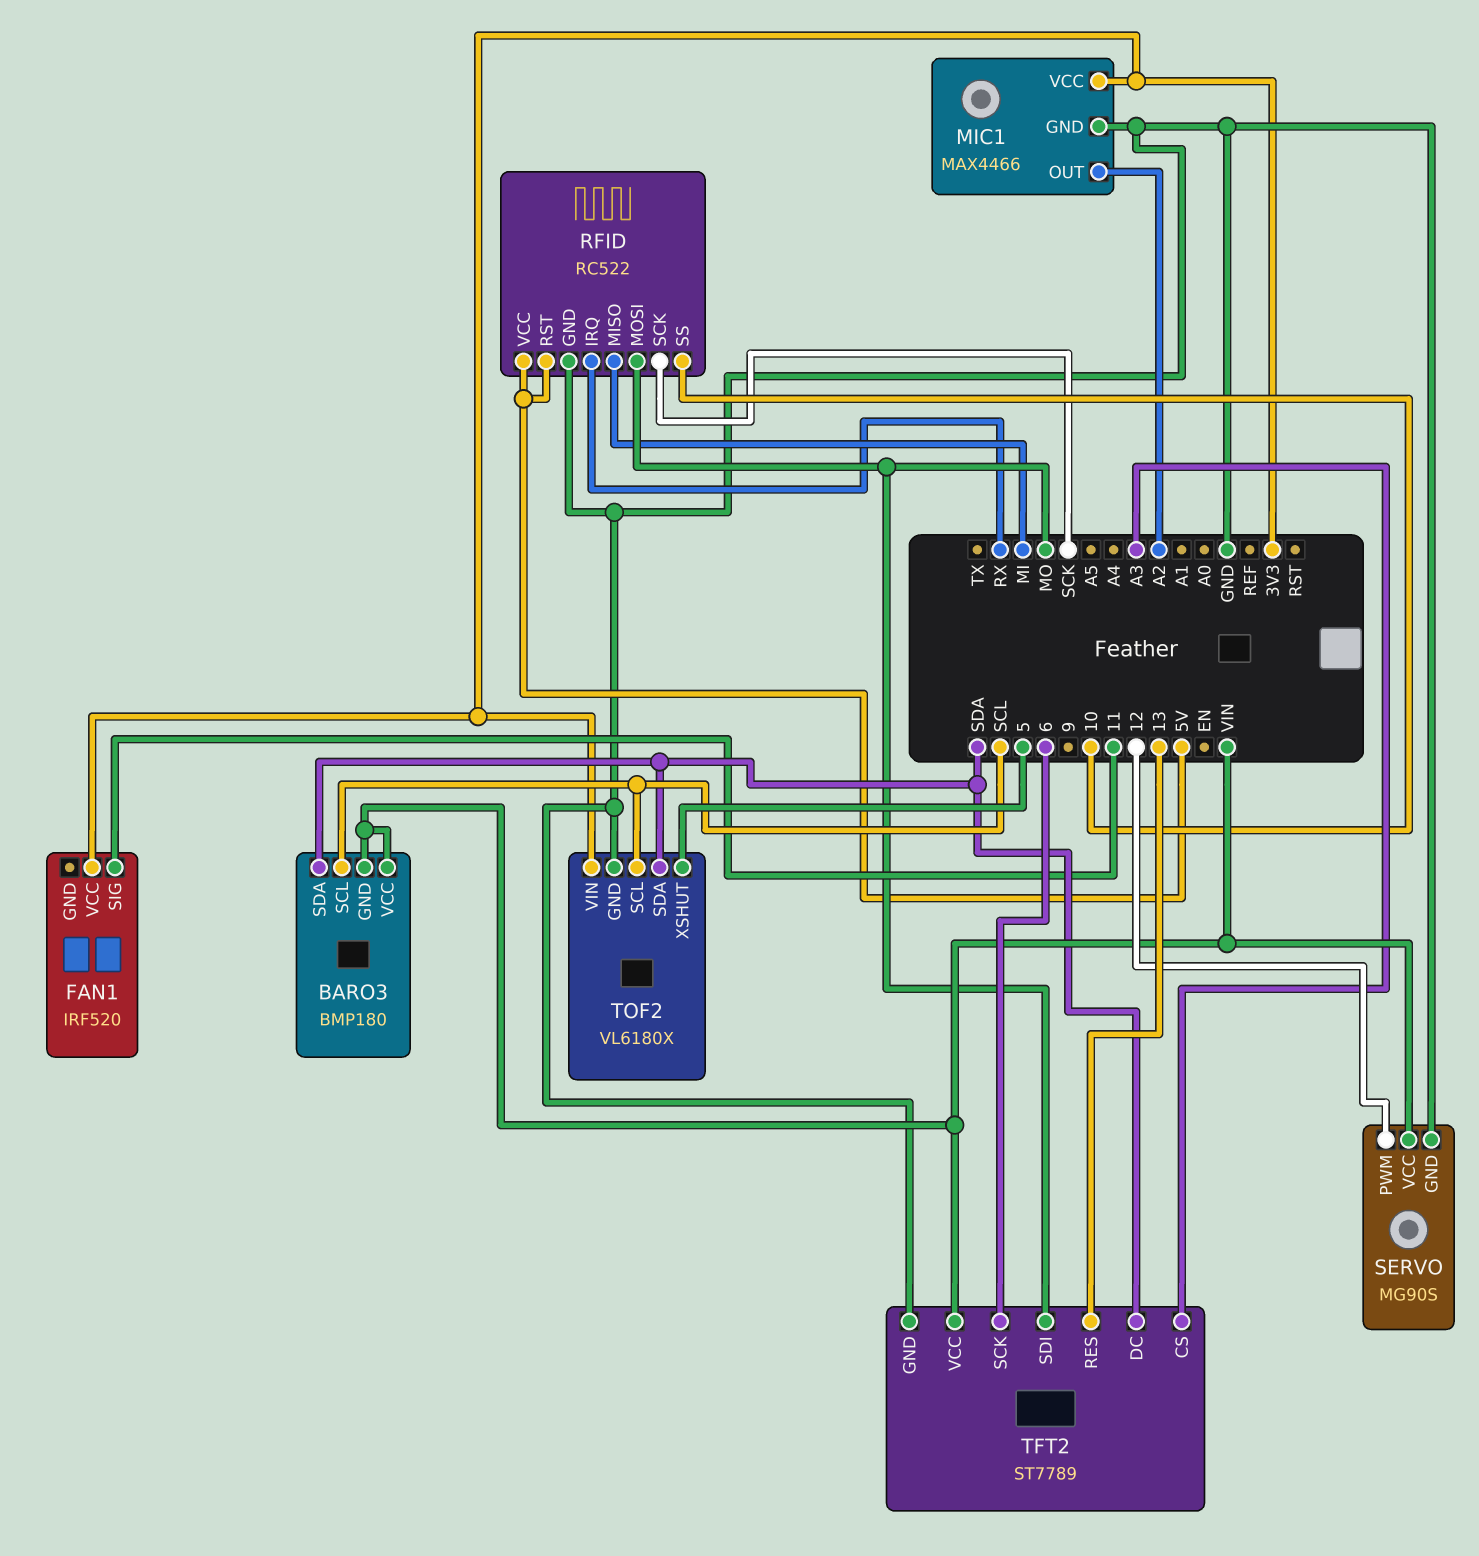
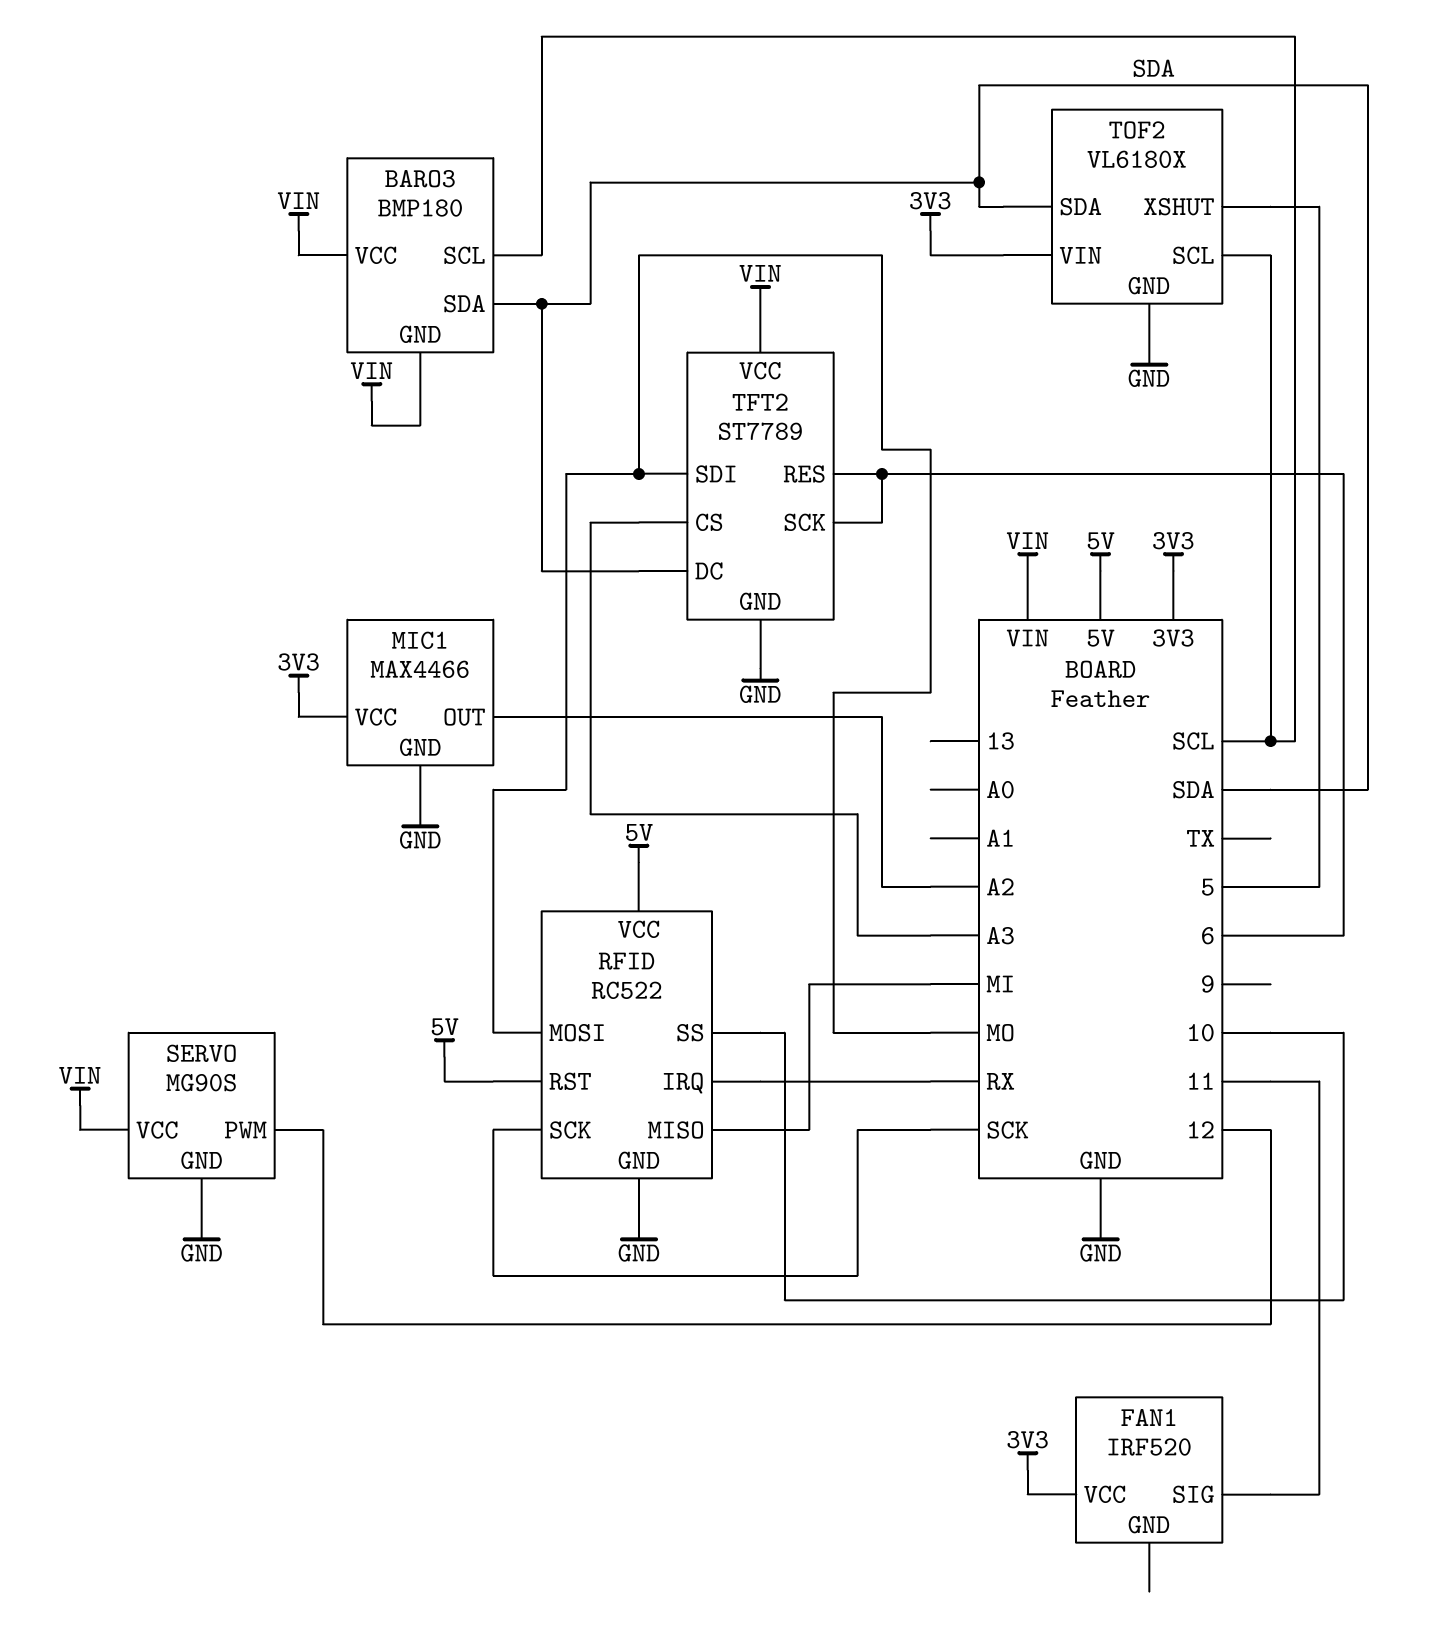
TFT2 pin RES: 13 -> 6

